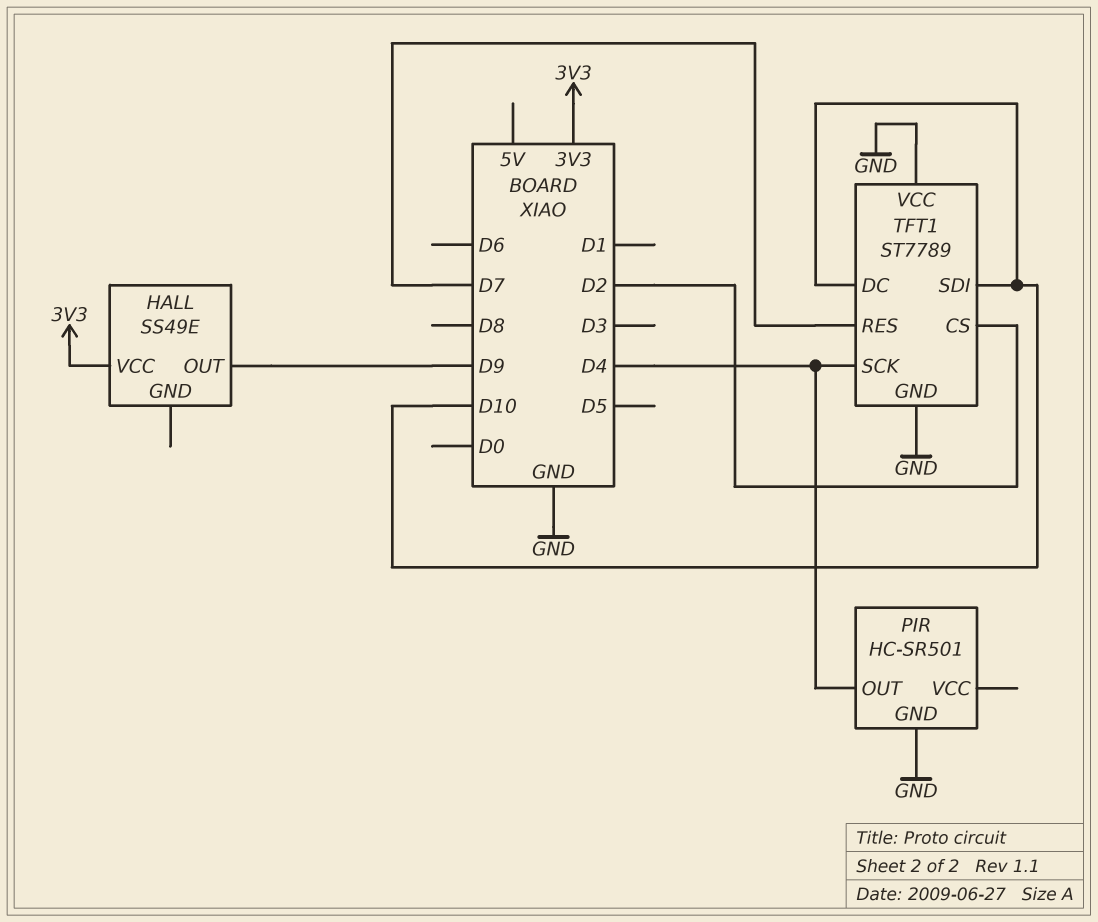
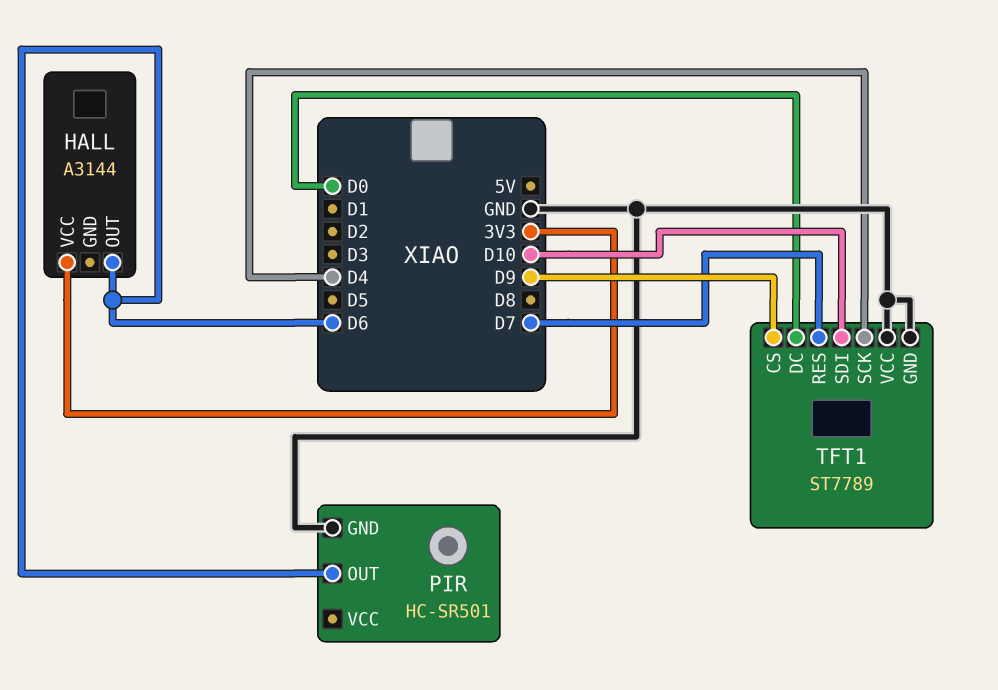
HALL: SS49E -> A3144
HALL pin OUT: D9 -> D6
PIR pin OUT: D4 -> D6
TFT1 pin CS: D2 -> D9
TFT1 pin DC: D10 -> D0

